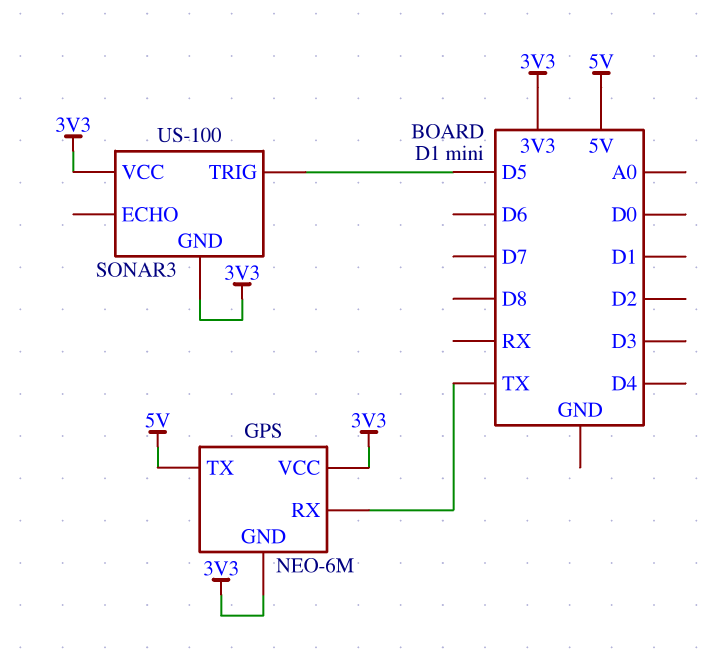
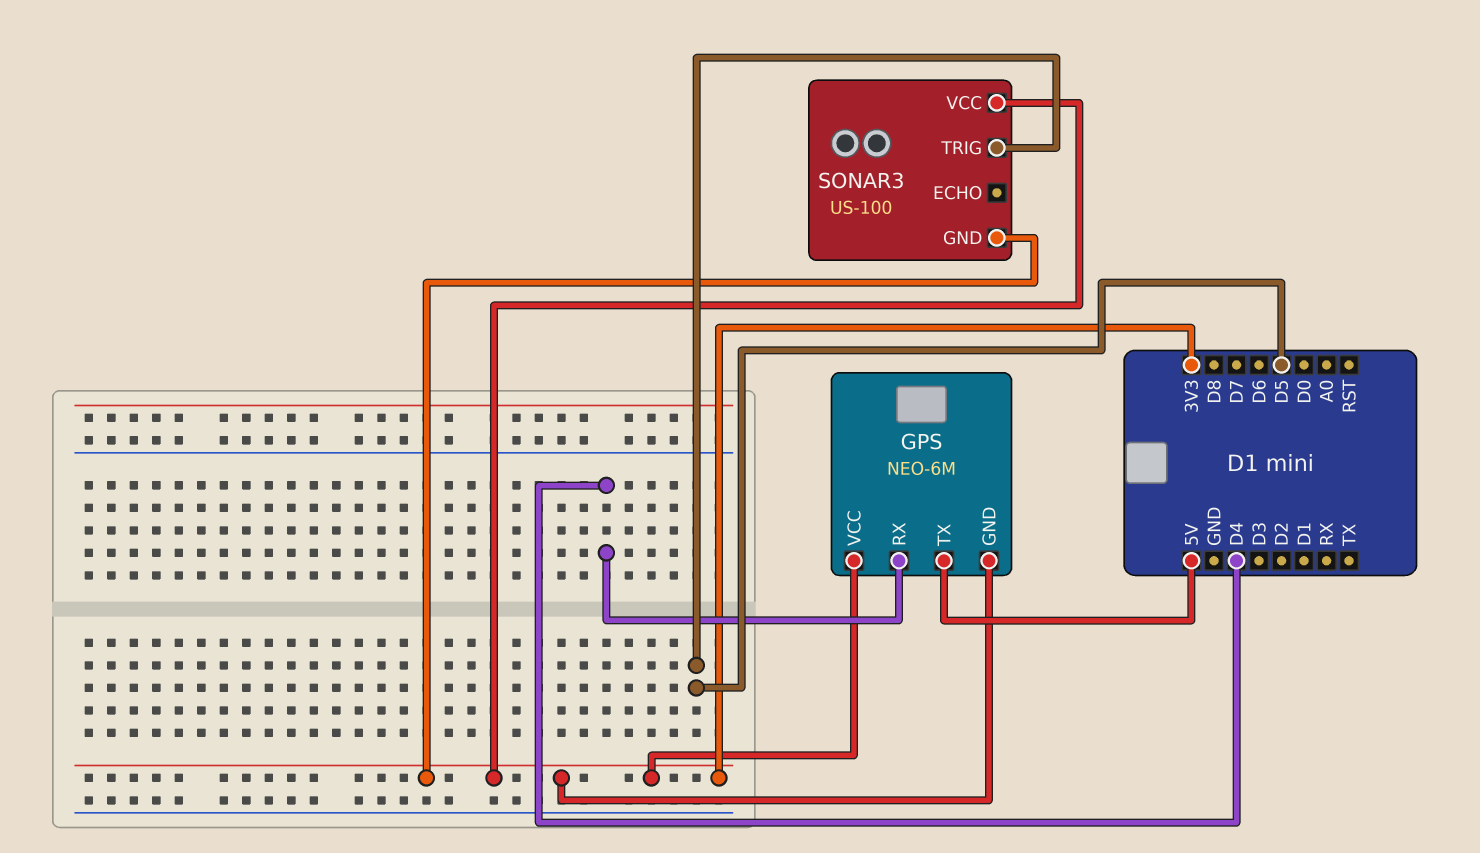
GPS pin RX: TX -> D4

